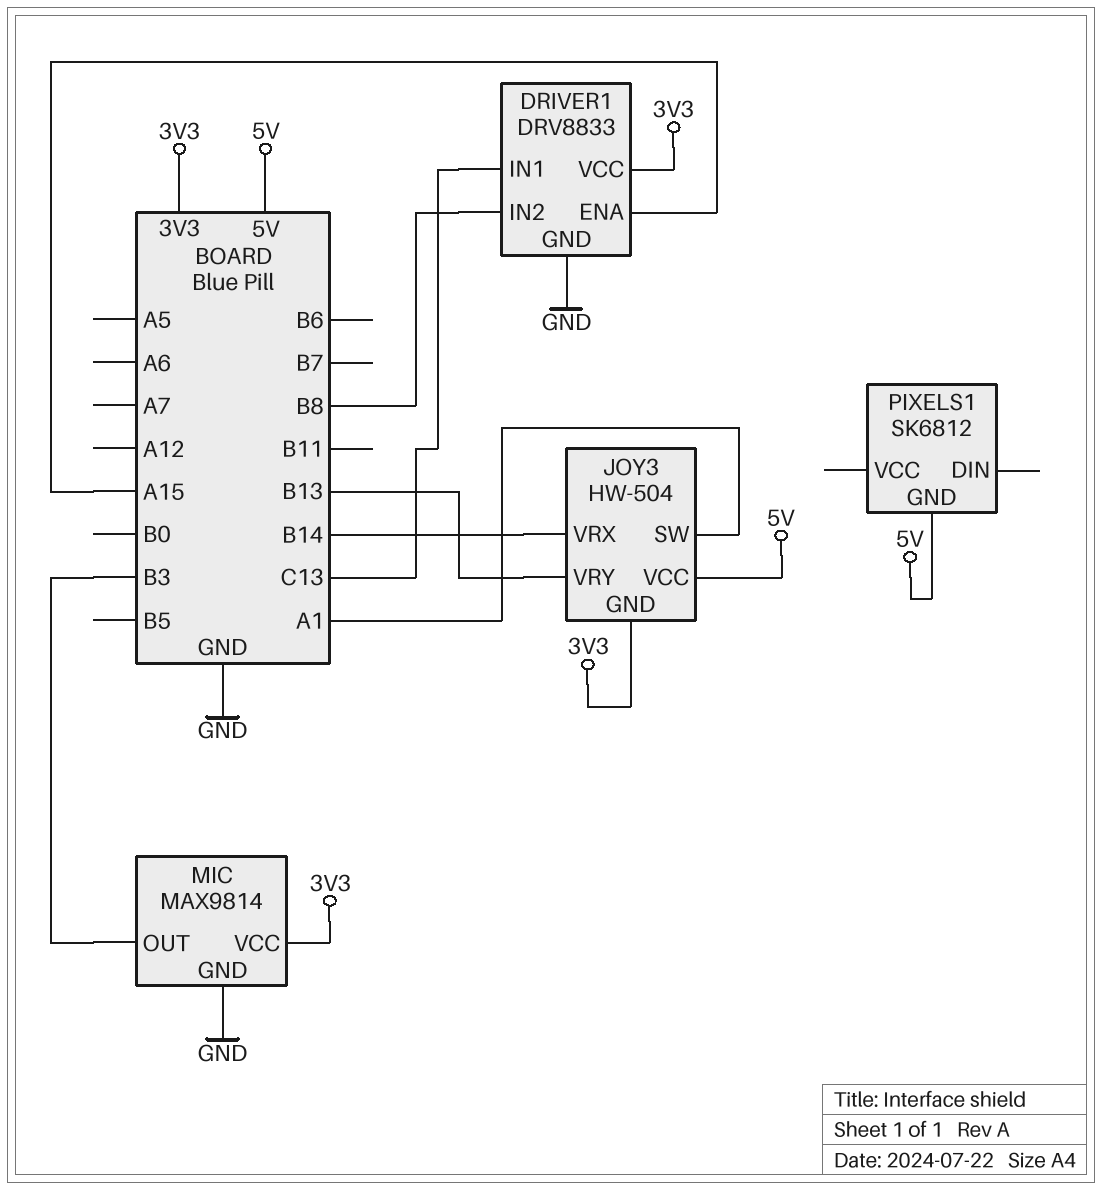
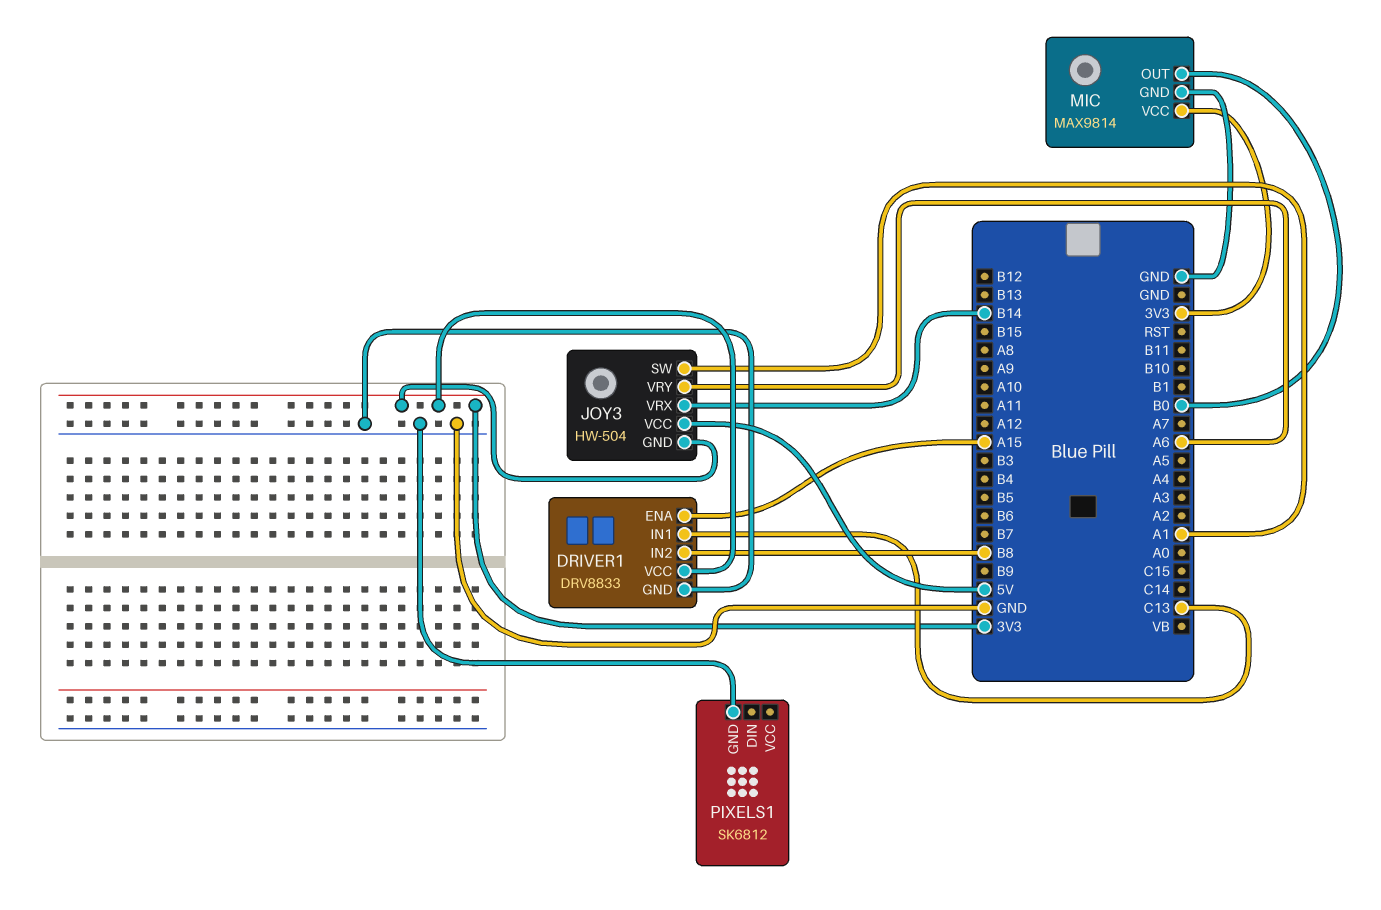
JOY3 pin VRY: B13 -> A6
MIC pin OUT: B3 -> B0
PIXELS1 pin GND: 5V -> GND

